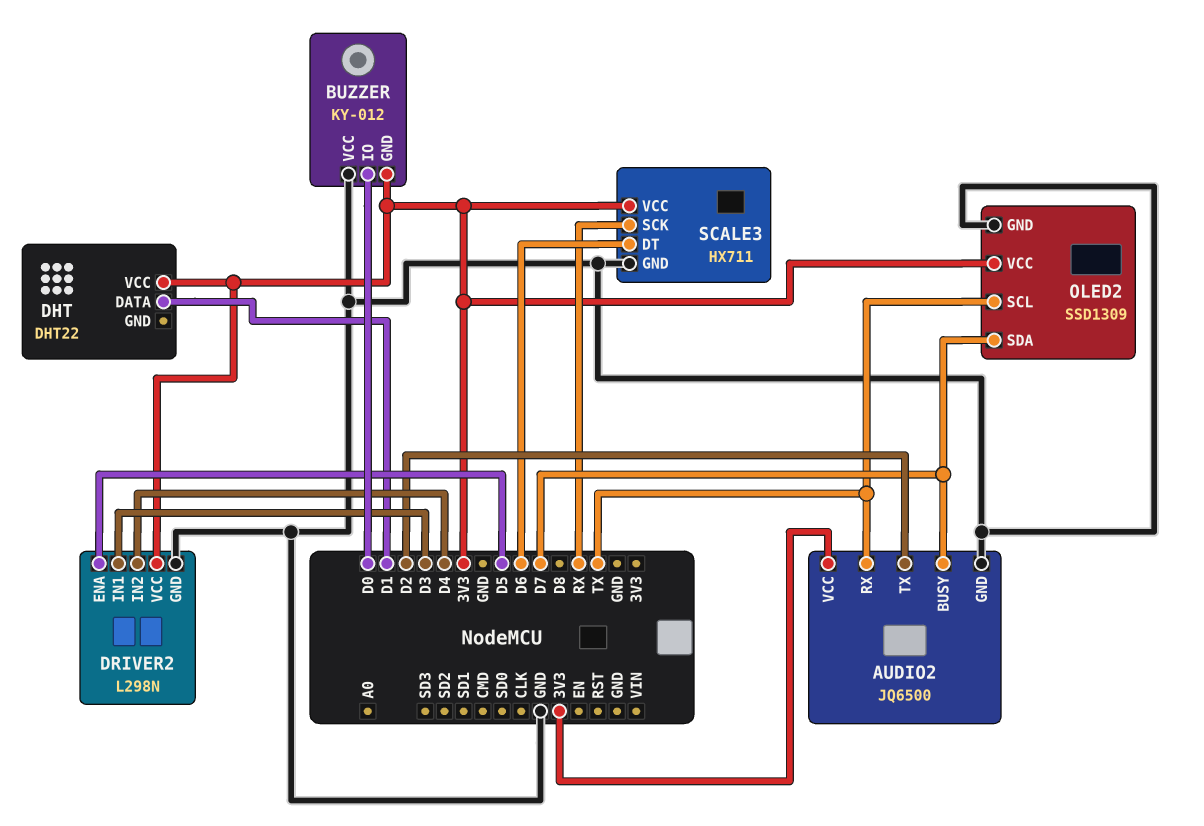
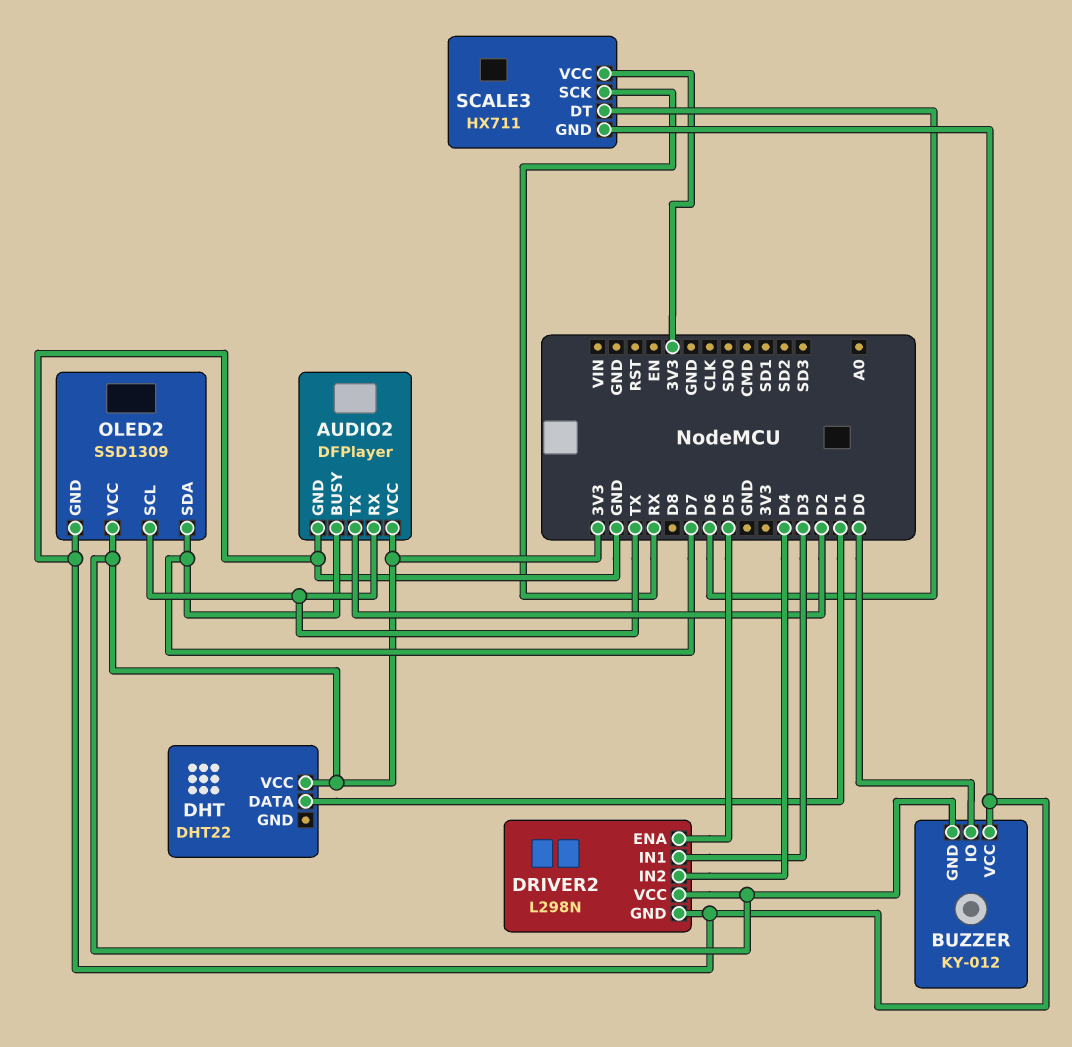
AUDIO2: JQ6500 -> DFPlayer

